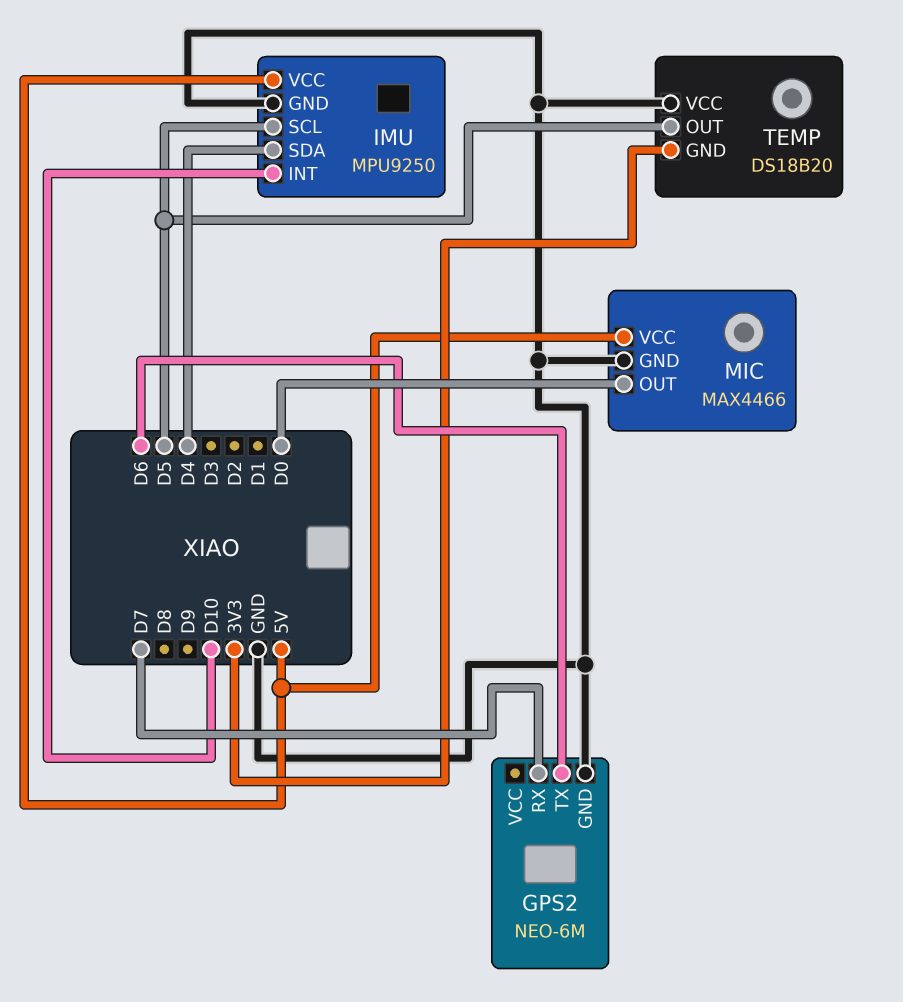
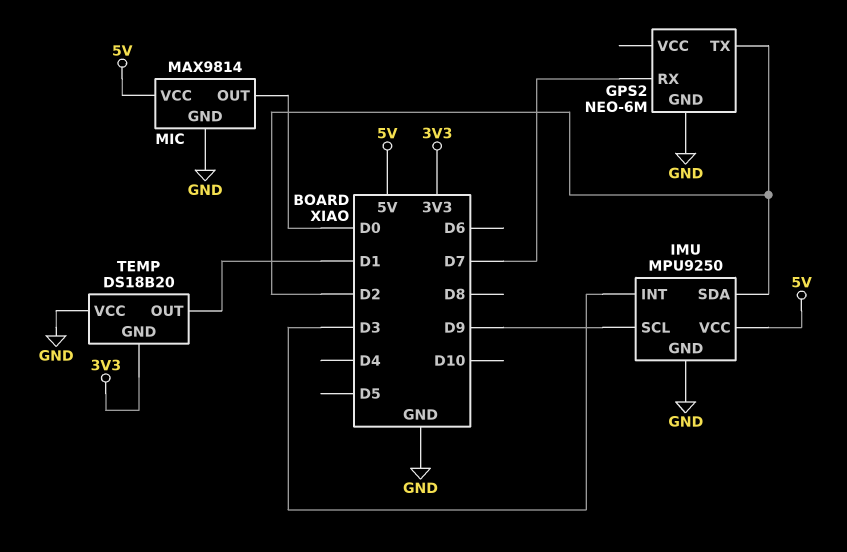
GPS2 pin TX: D6 -> D2
IMU pin INT: D10 -> D3
IMU pin SCL: D5 -> D9
IMU pin SDA: D4 -> D2
MIC: MAX4466 -> MAX9814
TEMP pin OUT: D5 -> D1

